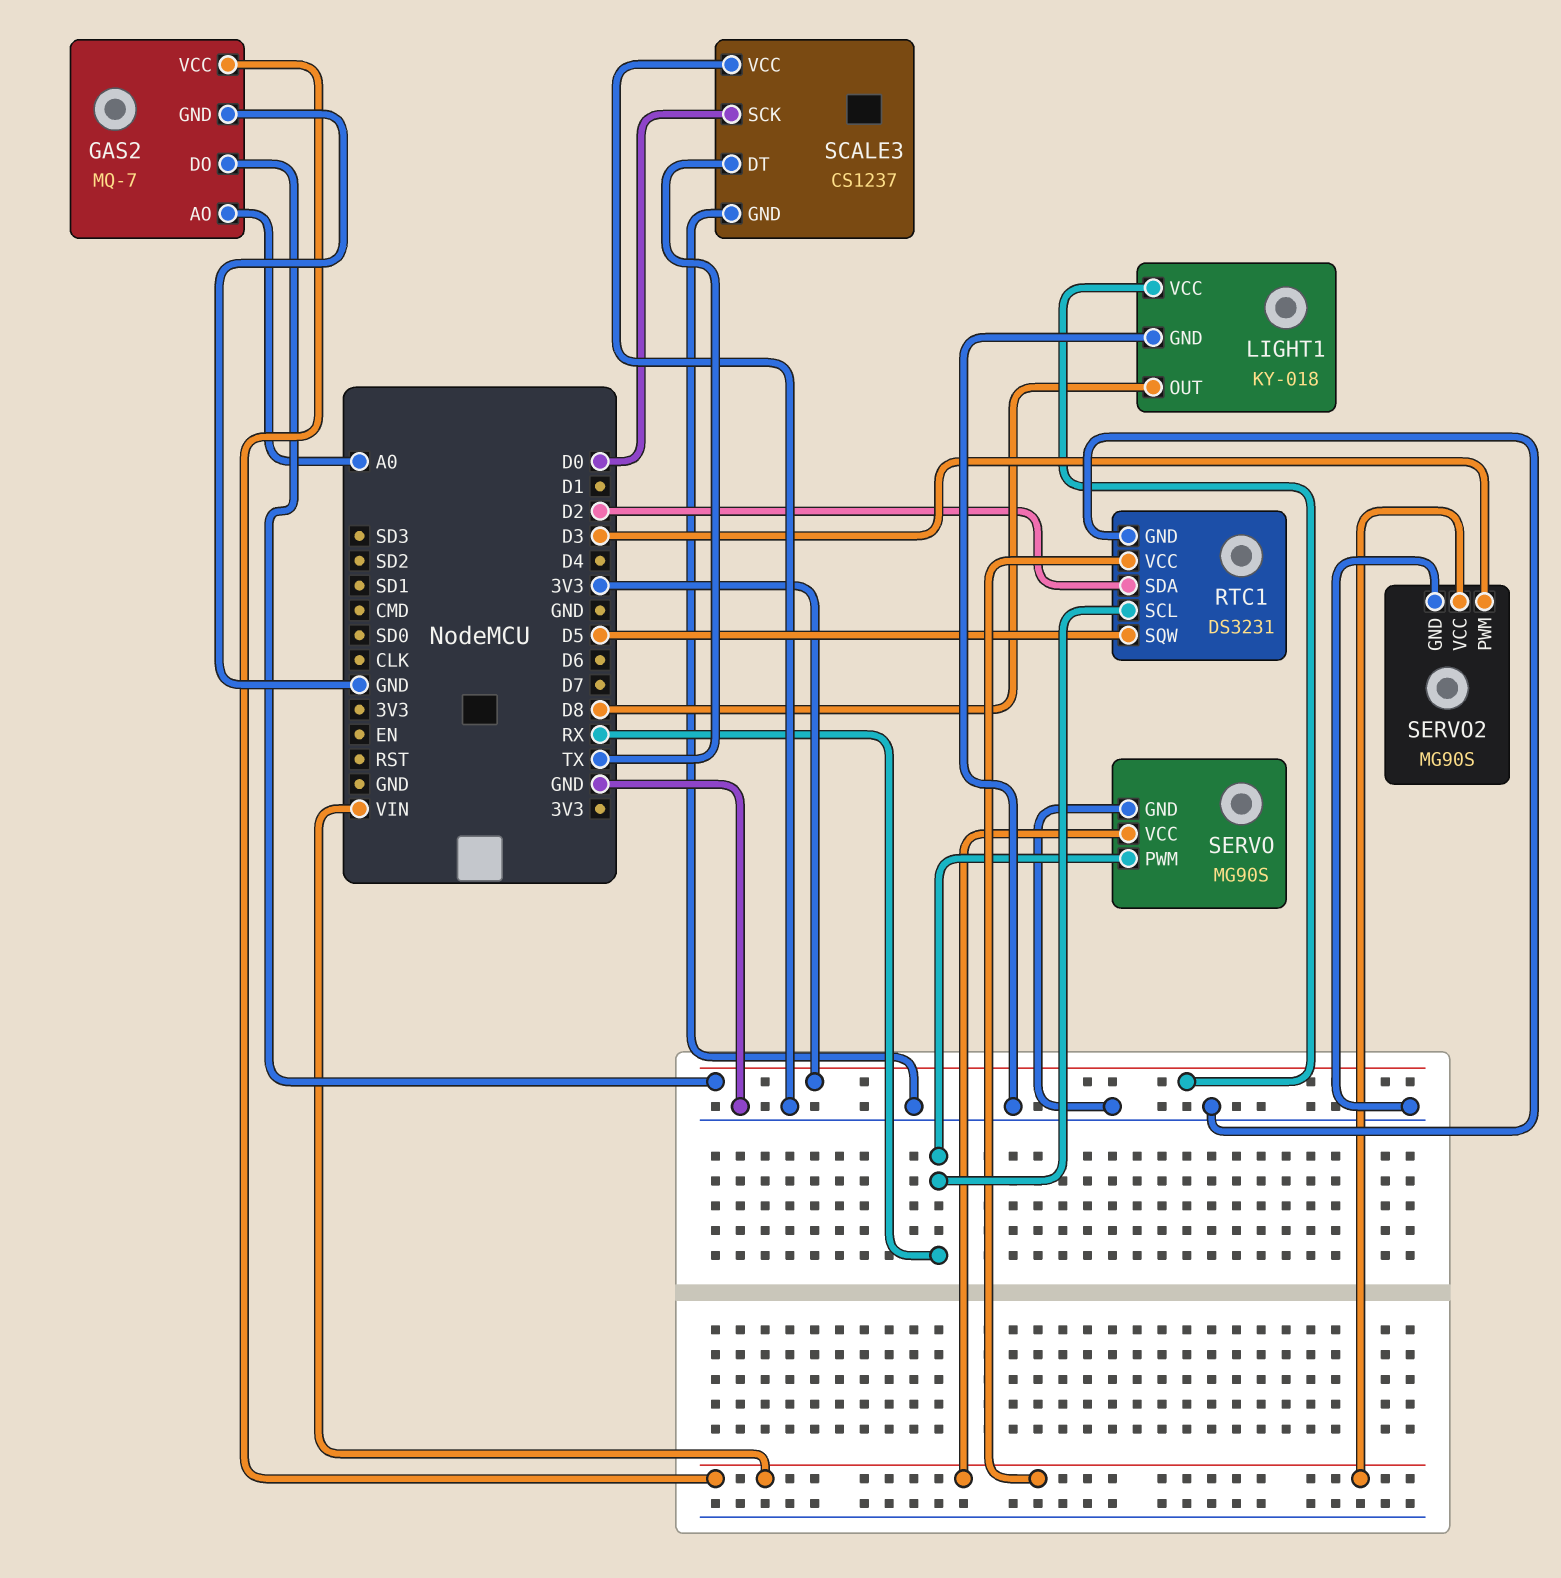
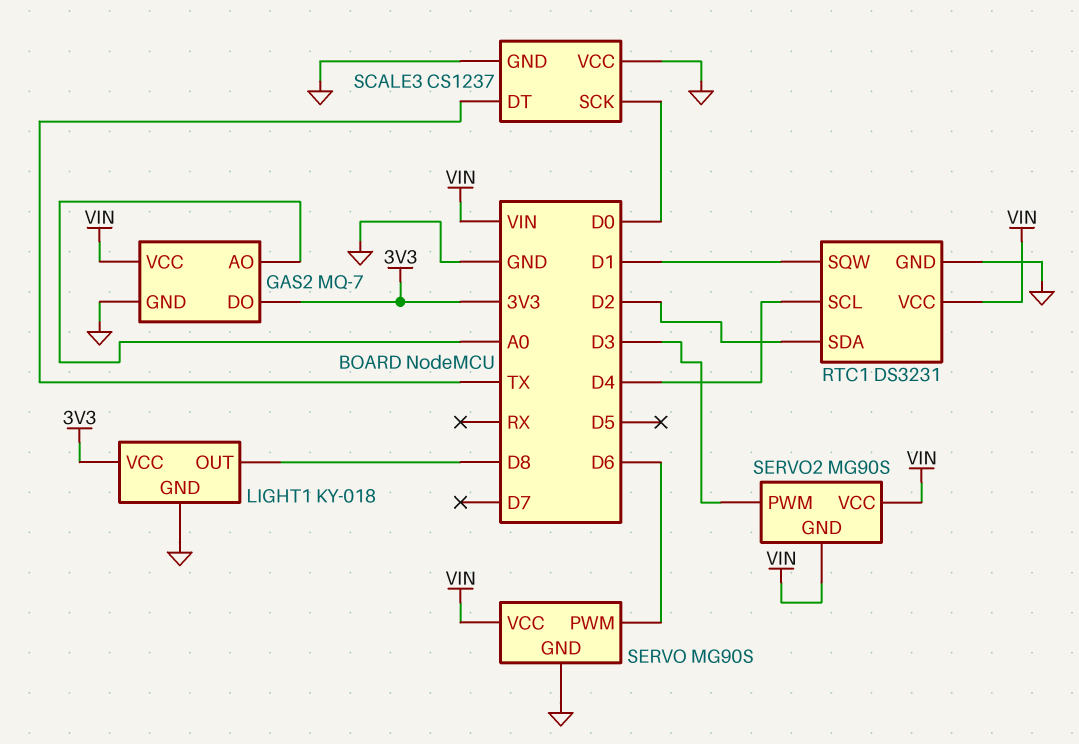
RTC1 pin SCL: RX -> D4
RTC1 pin SQW: D5 -> D1
SERVO pin PWM: RX -> D6
SERVO2 pin GND: GND -> VIN

